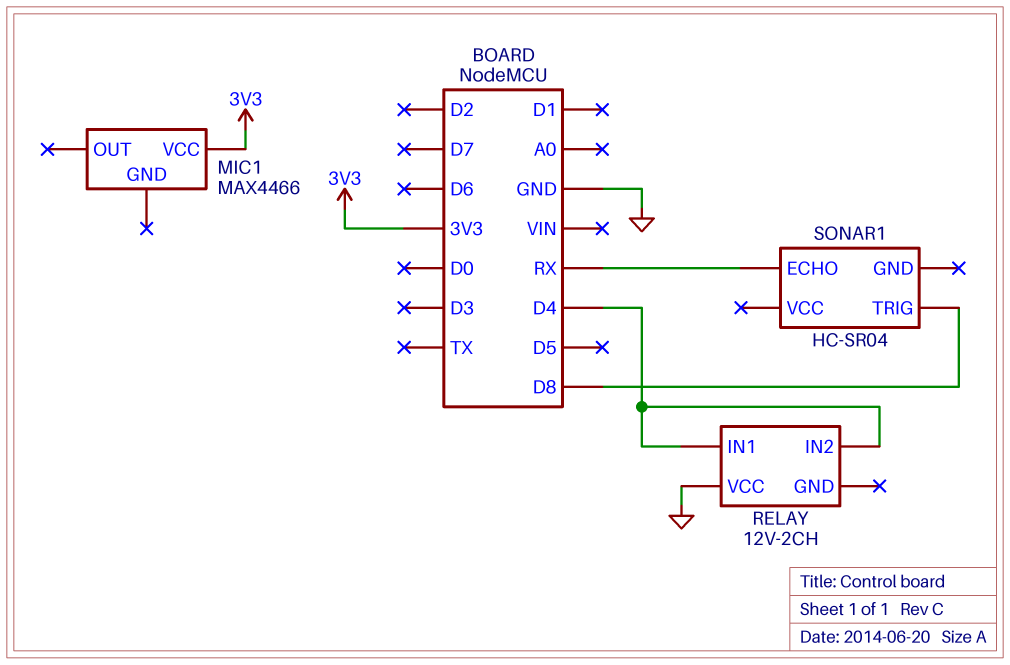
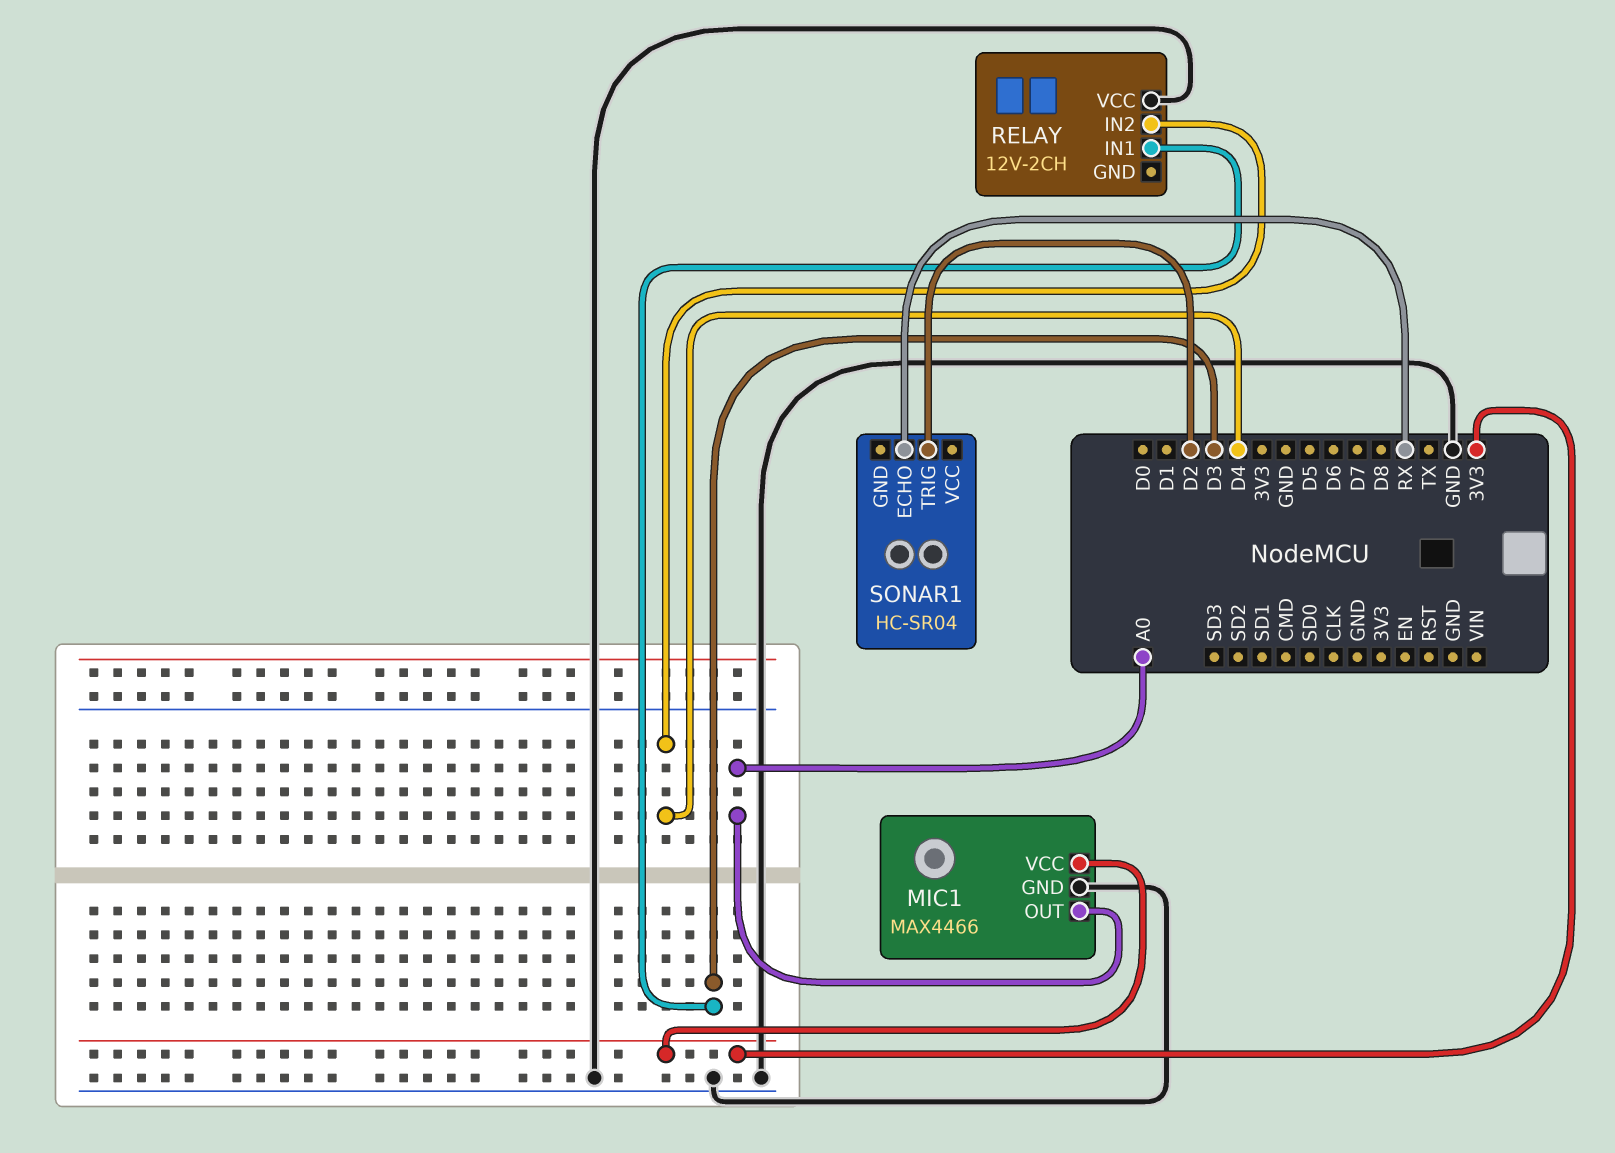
MIC1 pin GND: none -> GND
MIC1 pin OUT: none -> A0
RELAY pin IN1: D4 -> D3
SONAR1 pin TRIG: D8 -> D2

